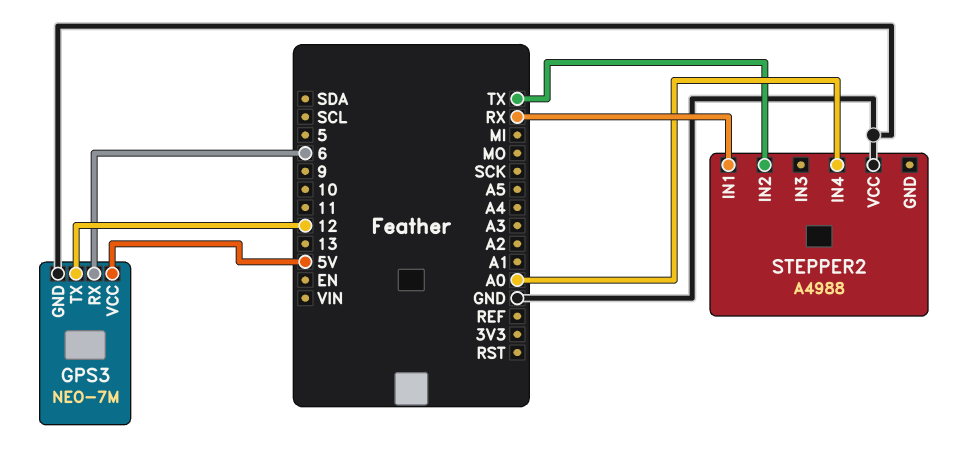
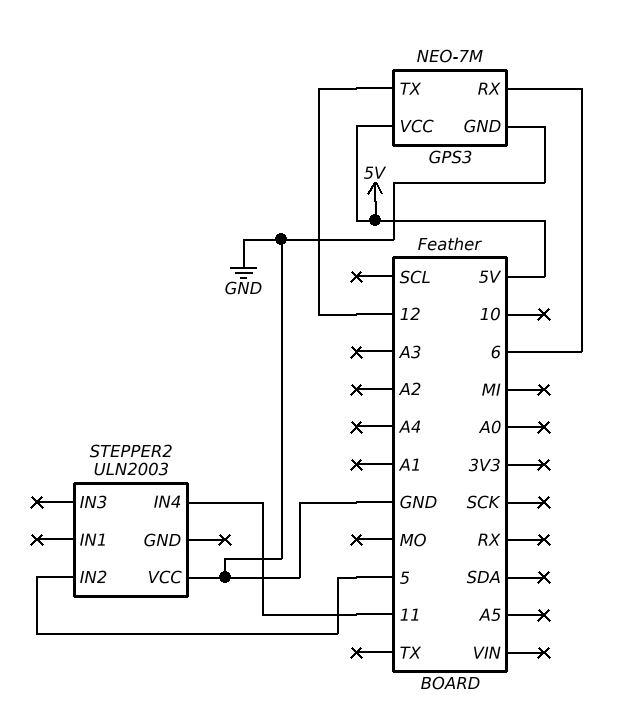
STEPPER2: A4988 -> ULN2003
STEPPER2 pin IN1: RX -> none
STEPPER2 pin IN2: TX -> 5
STEPPER2 pin IN4: A0 -> 11

